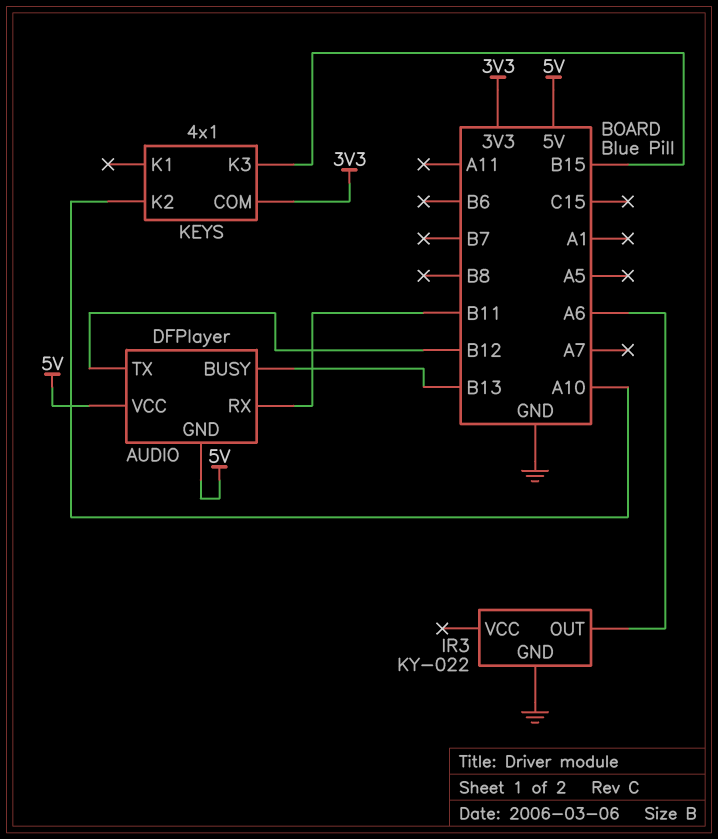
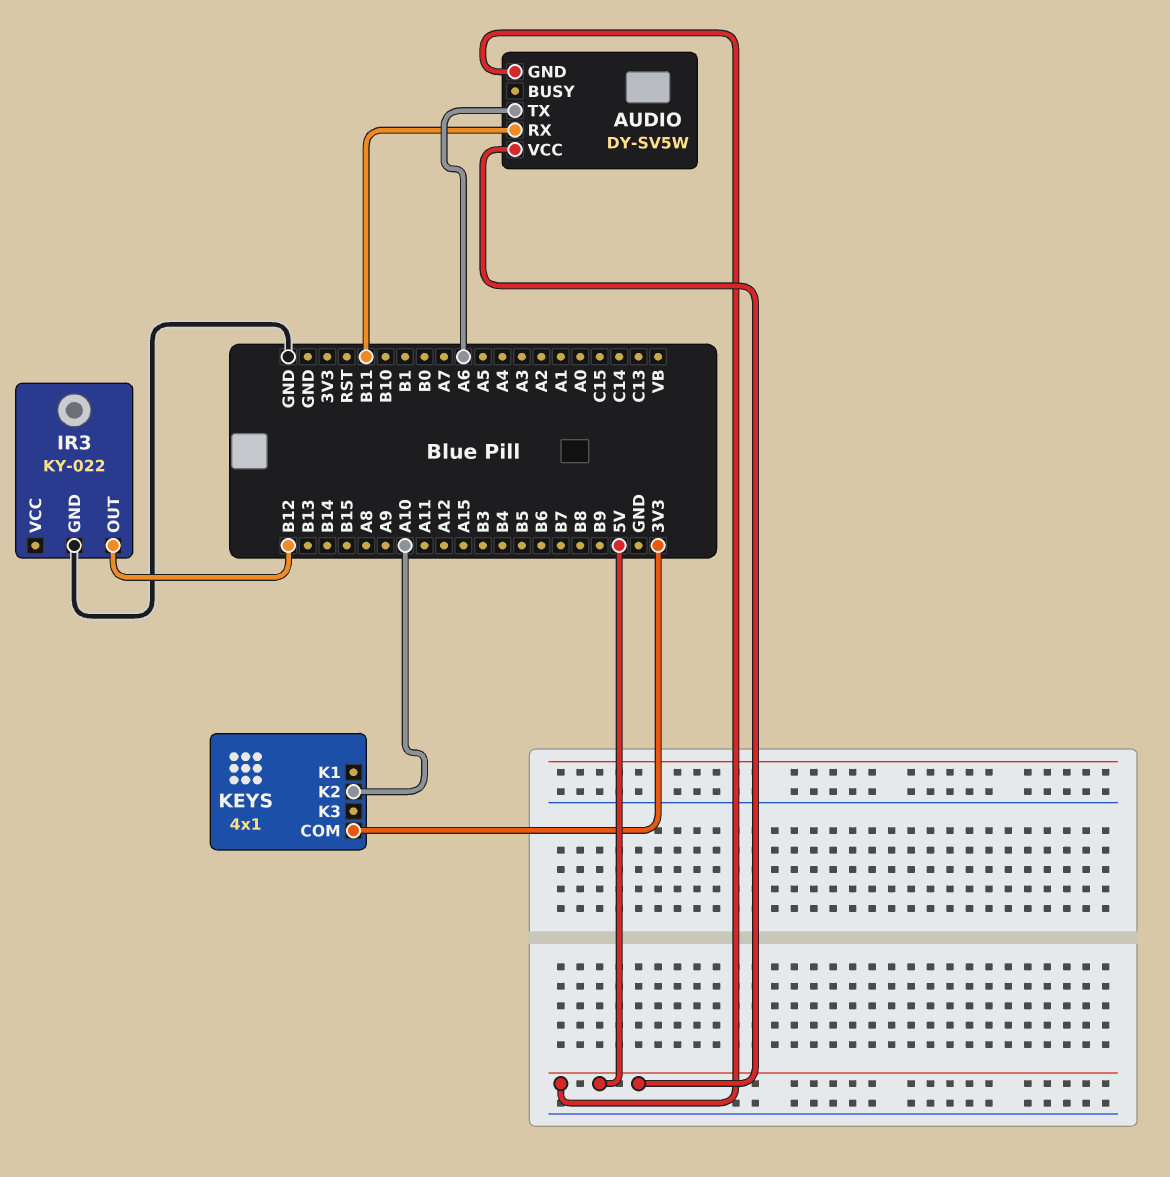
AUDIO: DFPlayer -> DY-SV5W
AUDIO pin BUSY: B13 -> none
AUDIO pin TX: B12 -> A6
IR3 pin OUT: A6 -> B12
KEYS pin K3: B15 -> none

